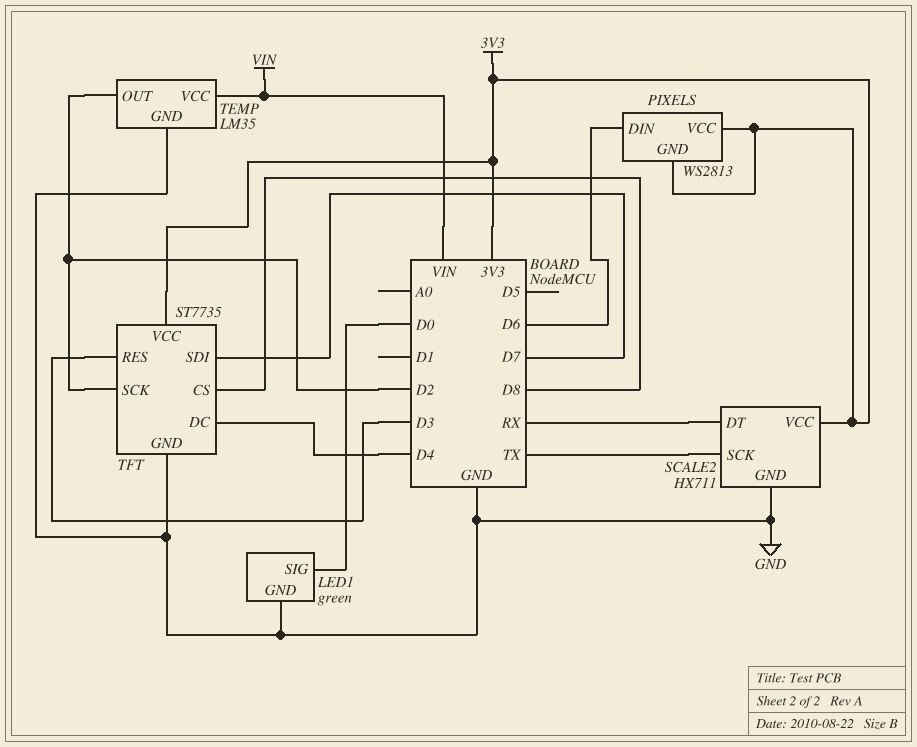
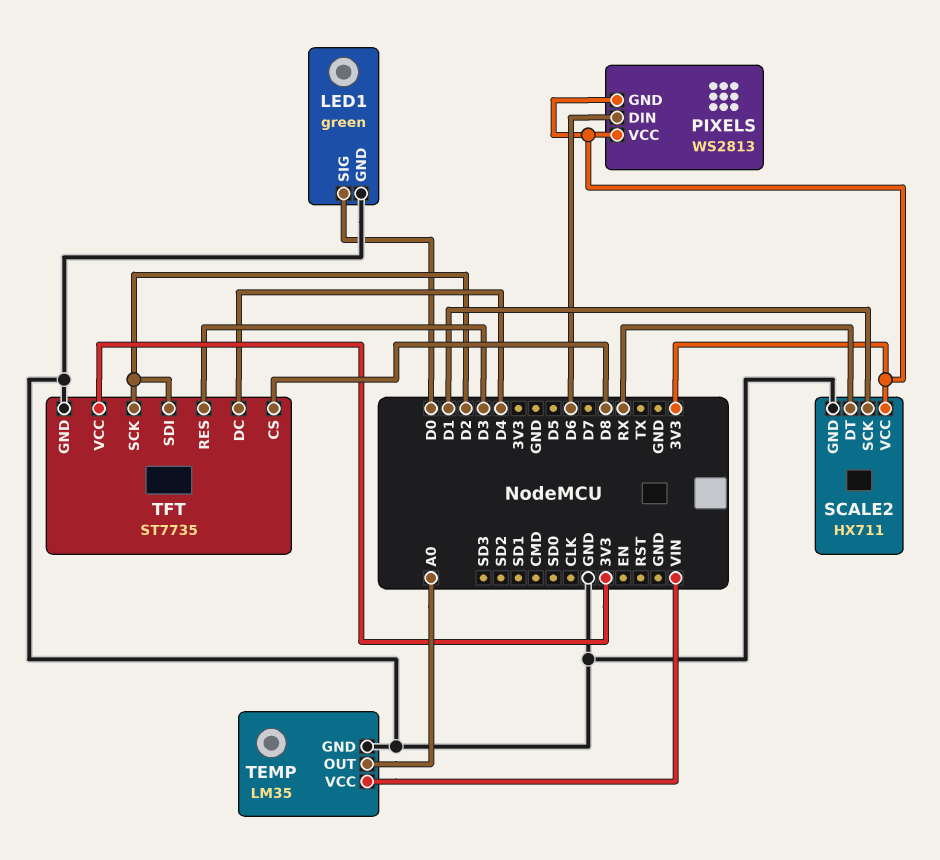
SCALE2 pin SCK: TX -> D1
TEMP pin OUT: D2 -> A0
TFT pin SDI: D7 -> D2

